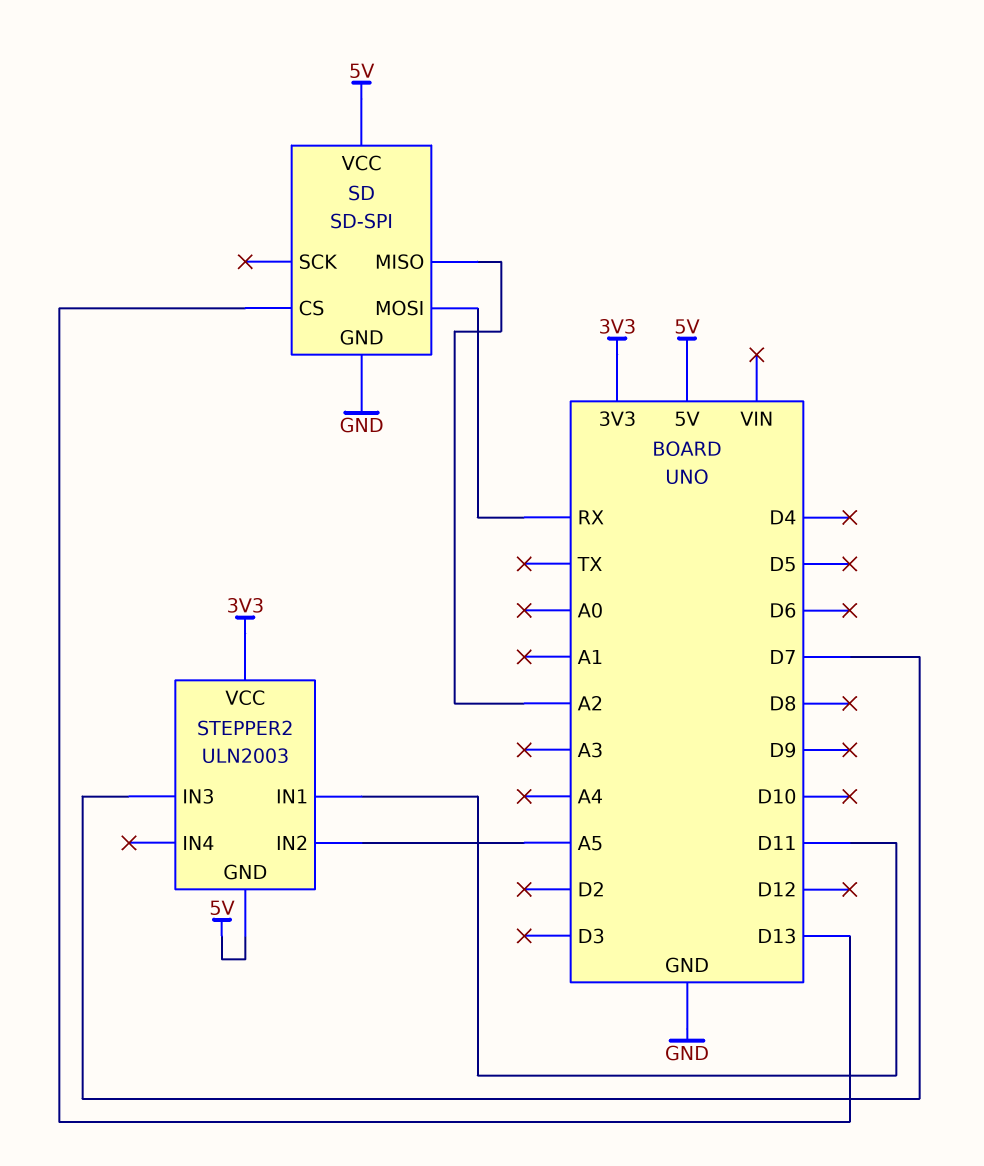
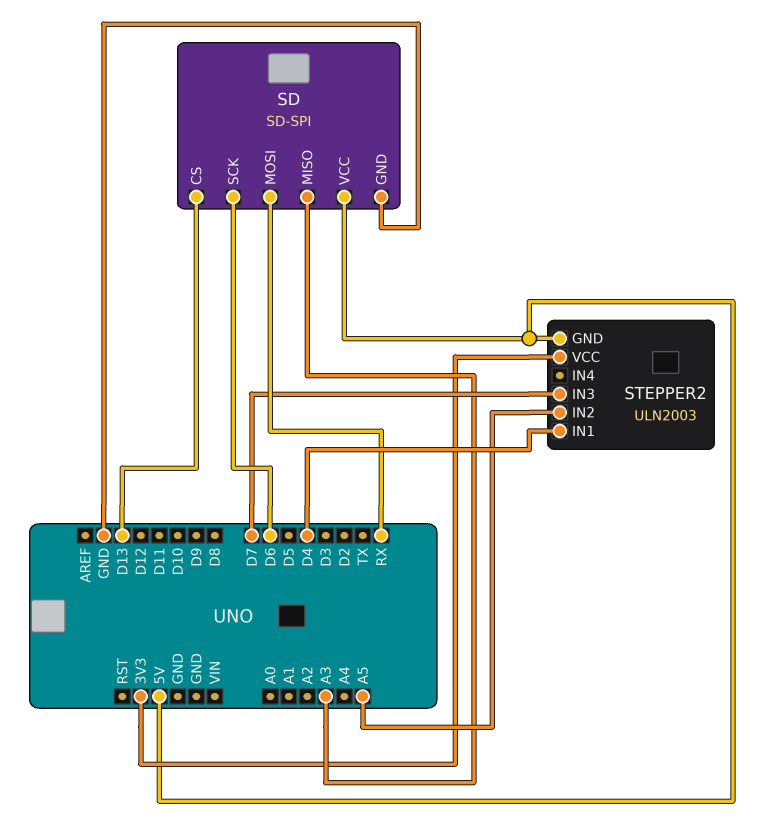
SD pin MISO: A2 -> A3
SD pin SCK: none -> D6
STEPPER2 pin IN1: D11 -> D4

